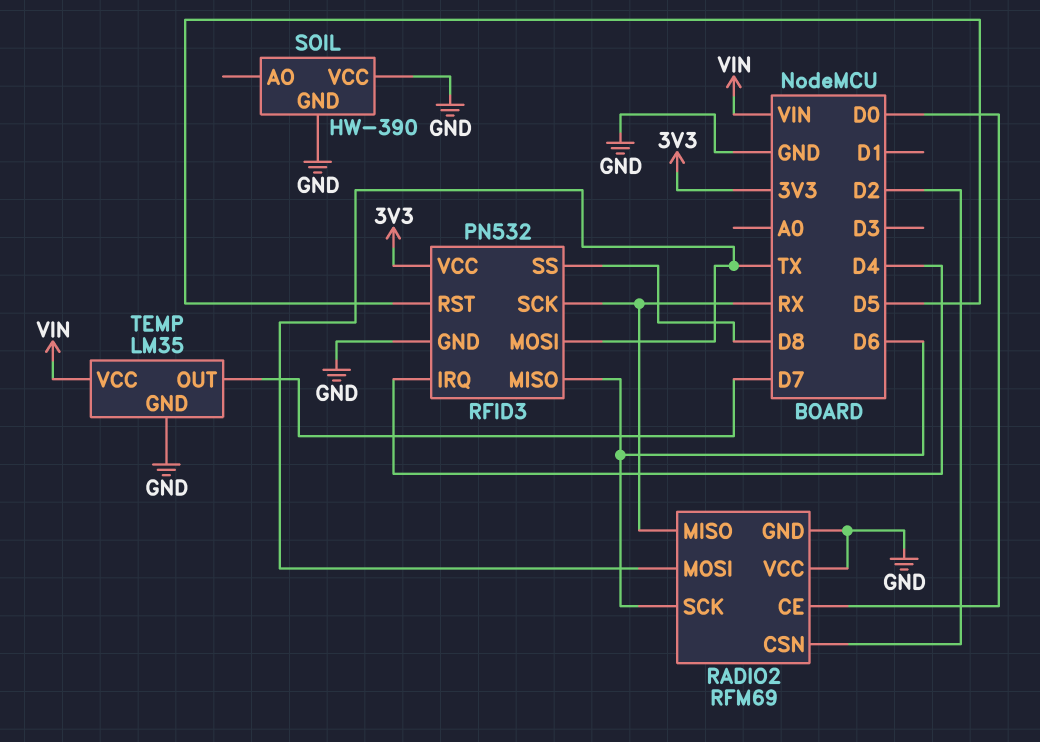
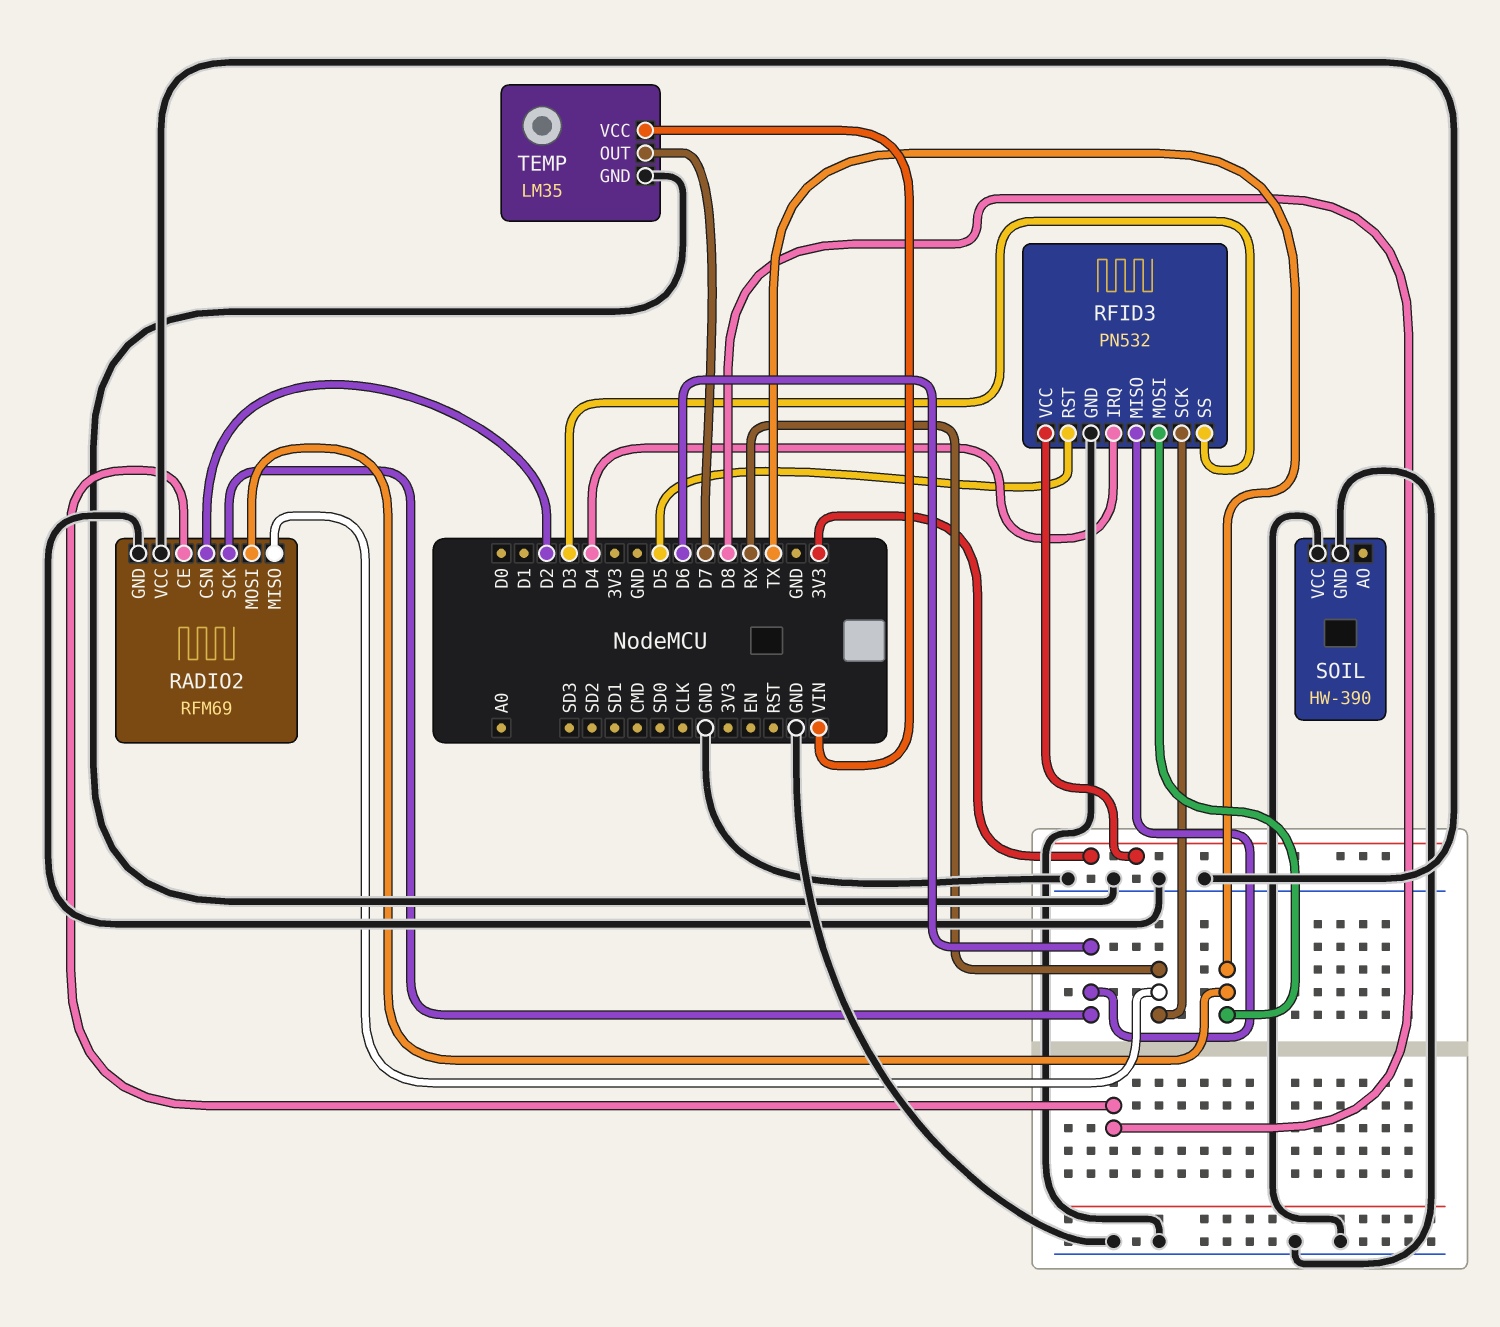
RADIO2 pin CE: D0 -> D8
RFID3 pin SS: D8 -> D3

